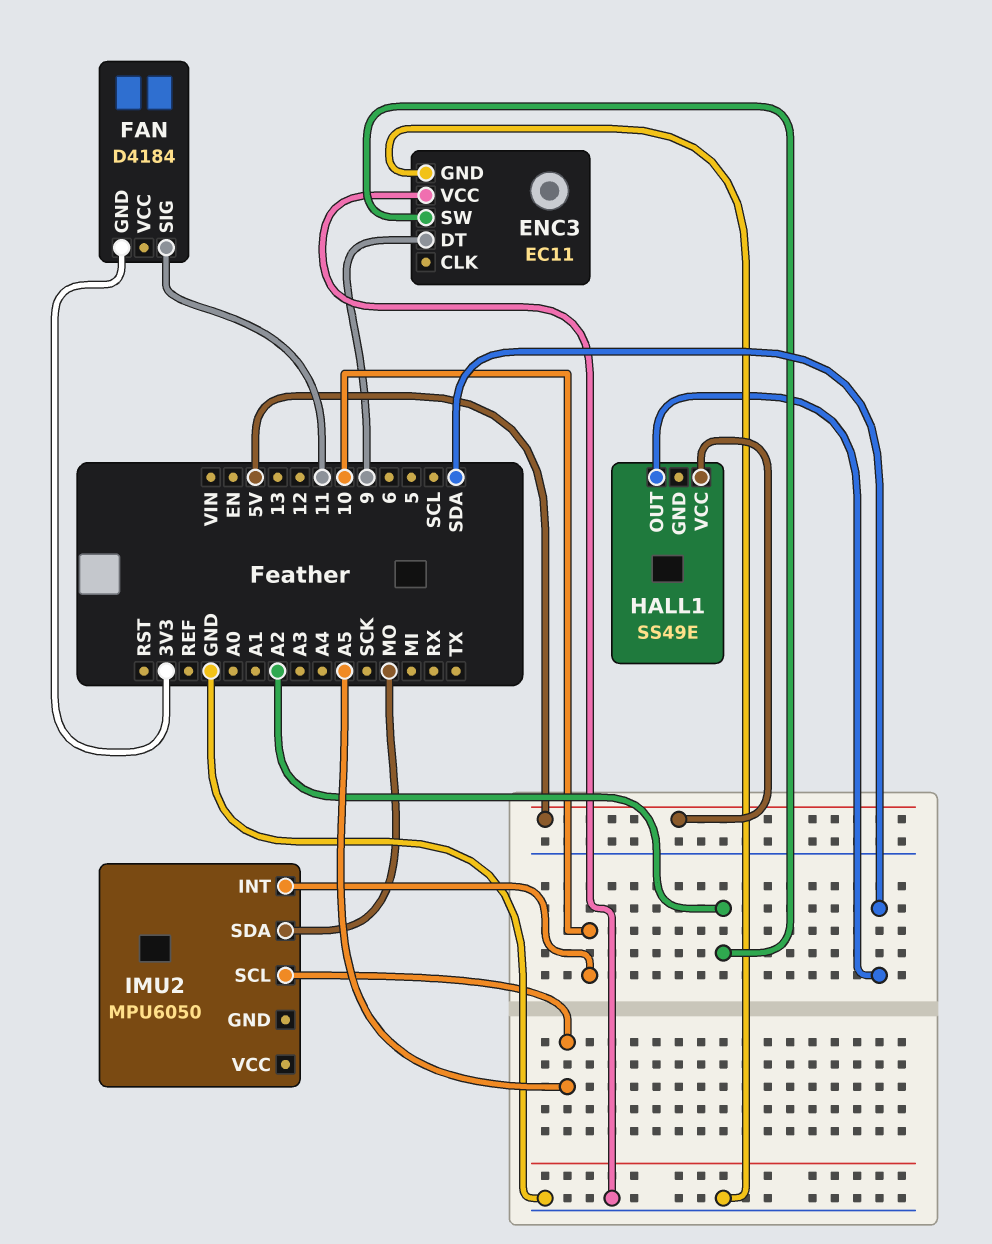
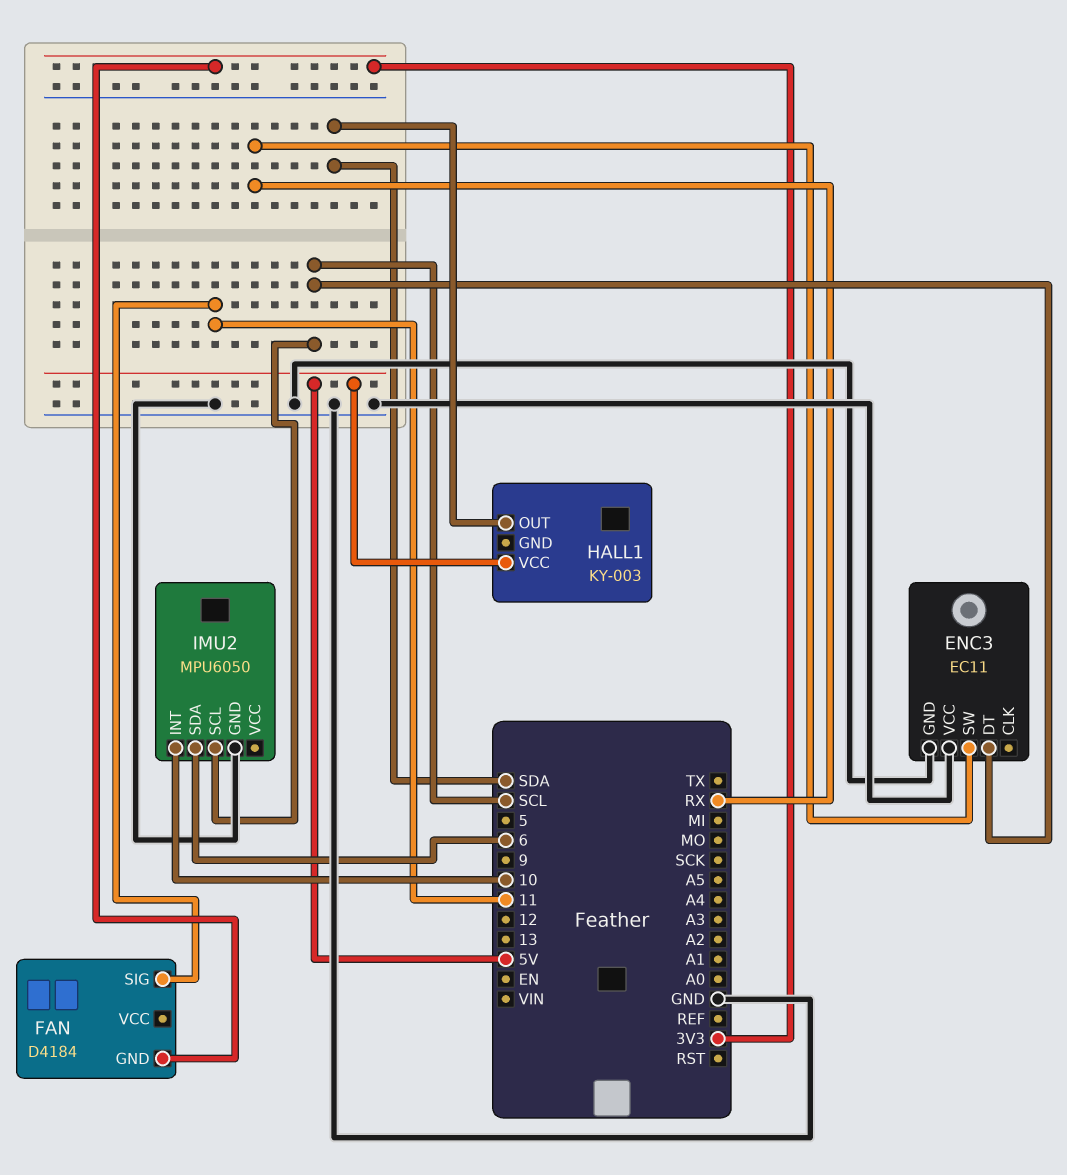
ENC3 pin DT: 9 -> SCL
ENC3 pin SW: A2 -> RX
HALL1: SS49E -> KY-003
IMU2 pin GND: none -> GND
IMU2 pin SCL: A5 -> SCL
IMU2 pin SDA: MO -> 6

